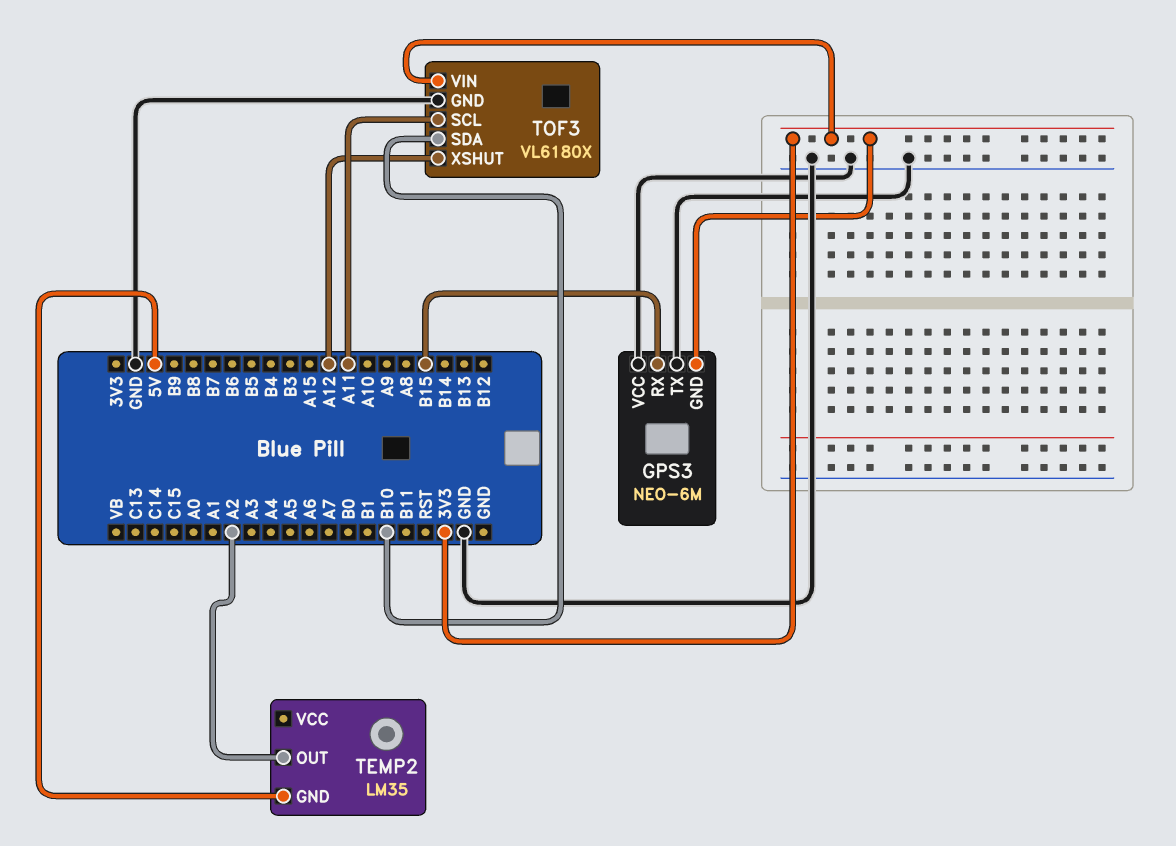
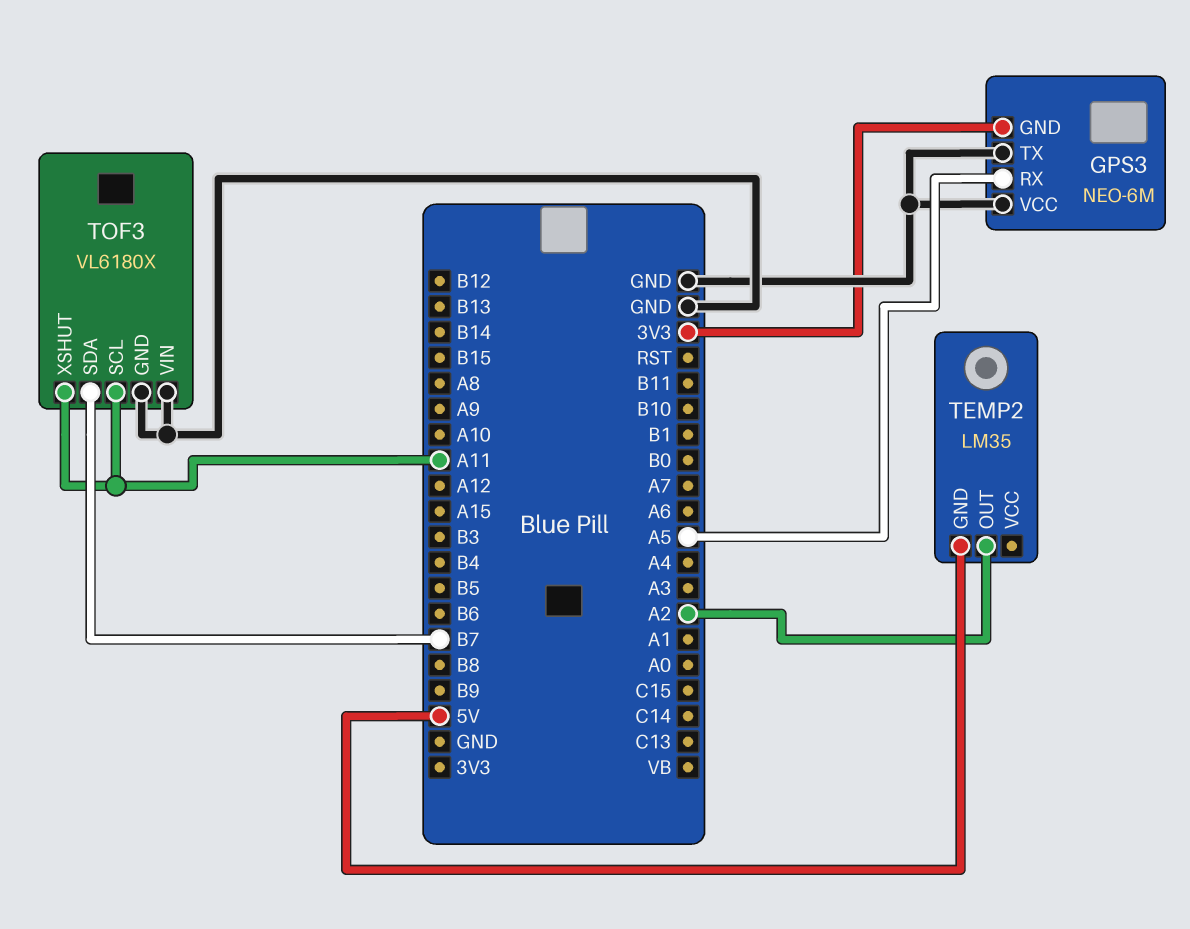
GPS3 pin RX: B15 -> A5
TOF3 pin SDA: B10 -> B7
TOF3 pin VIN: 3V3 -> GND
TOF3 pin XSHUT: A12 -> A11

